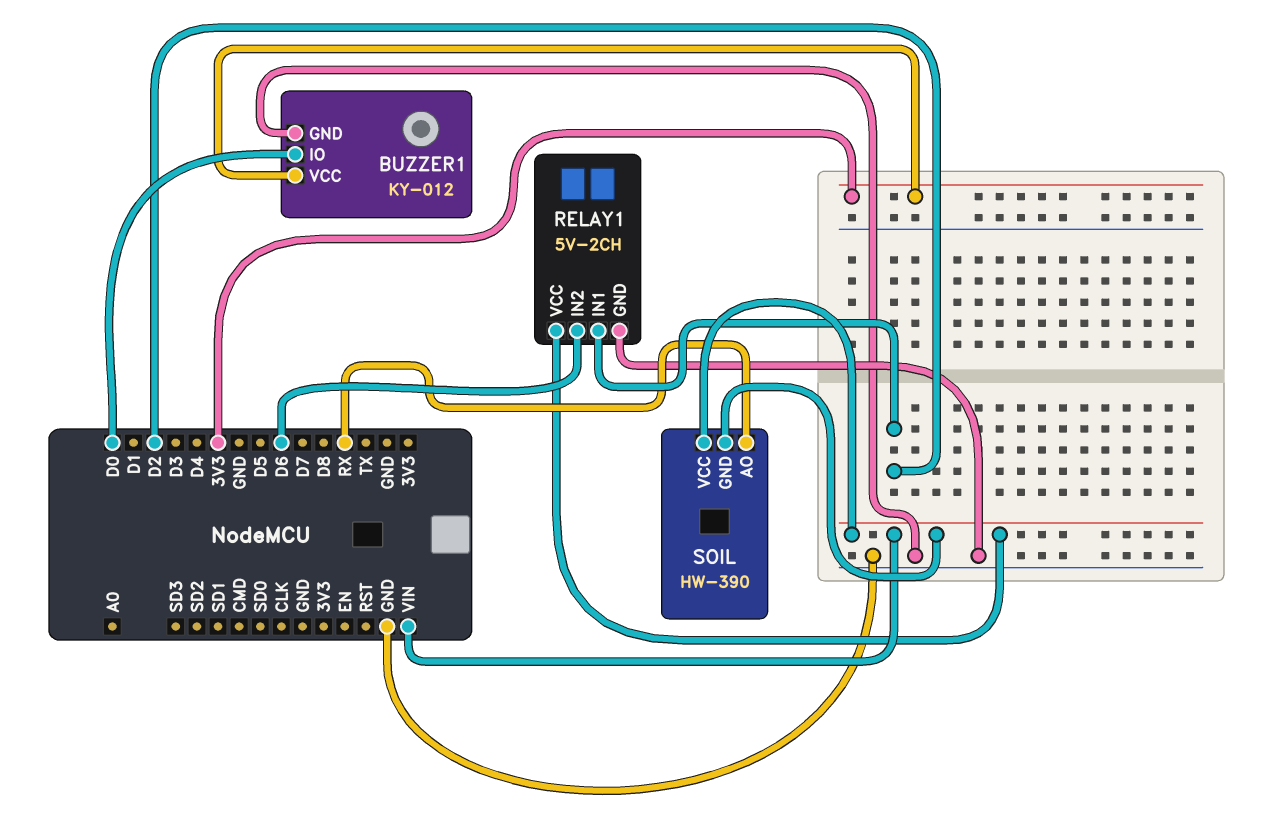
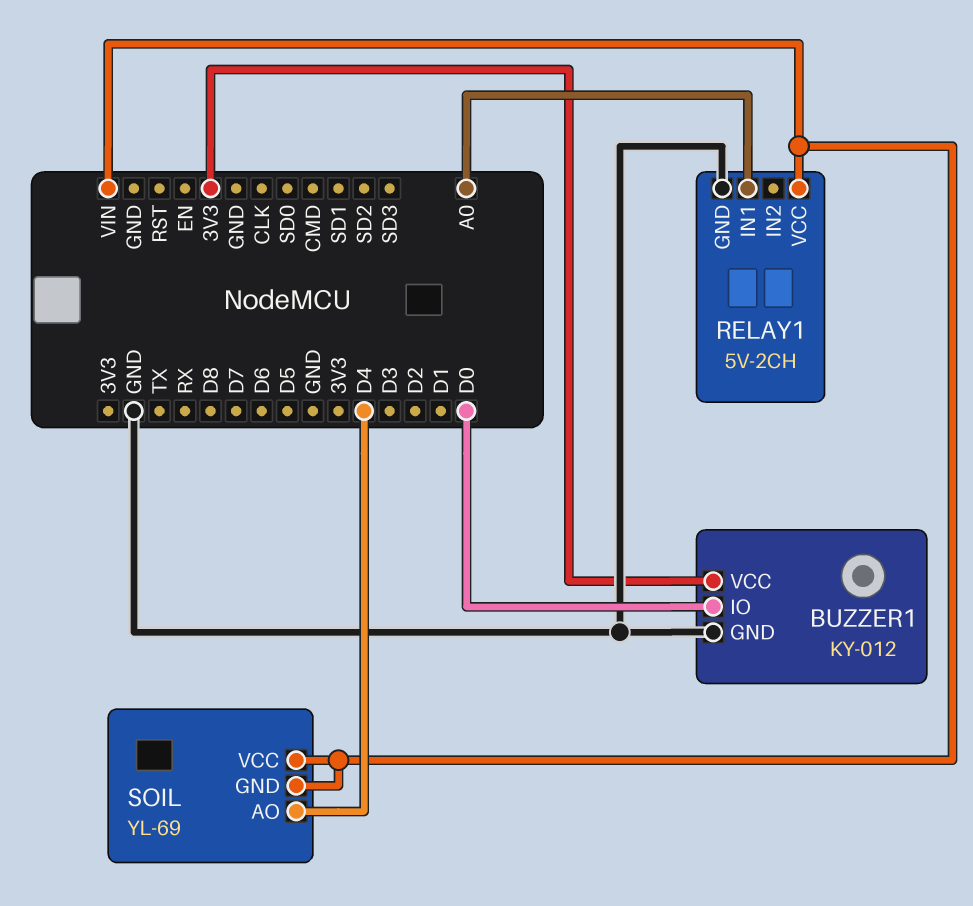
RELAY1 pin IN1: D2 -> A0
RELAY1 pin IN2: D6 -> none
SOIL: HW-390 -> YL-69
SOIL pin AO: RX -> D4

